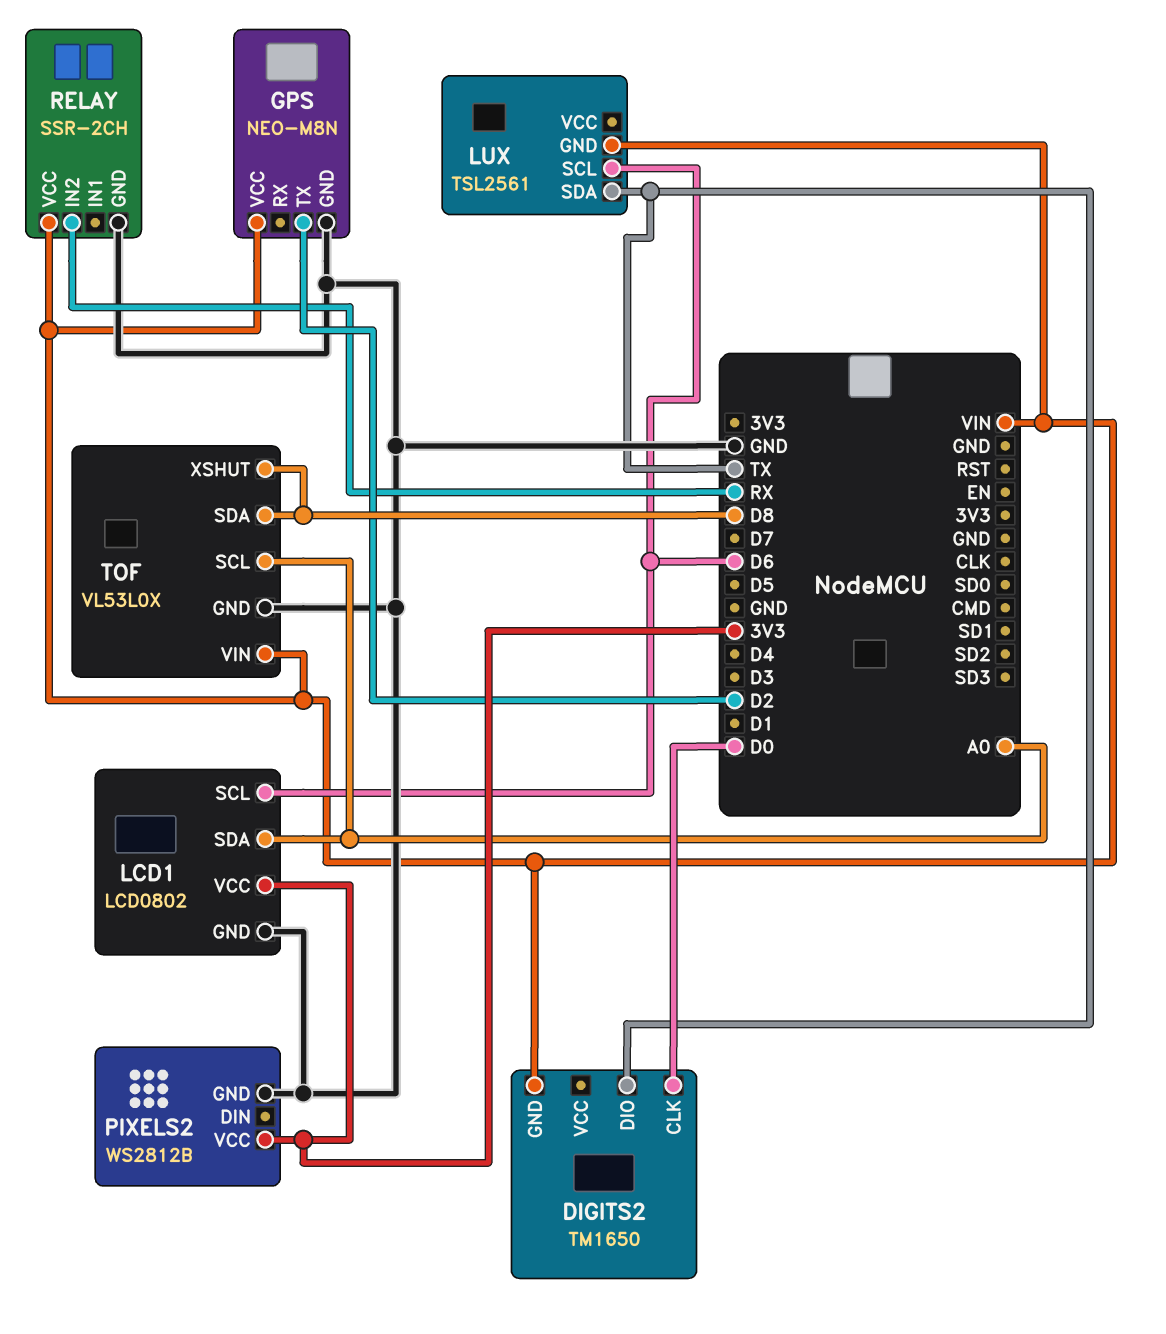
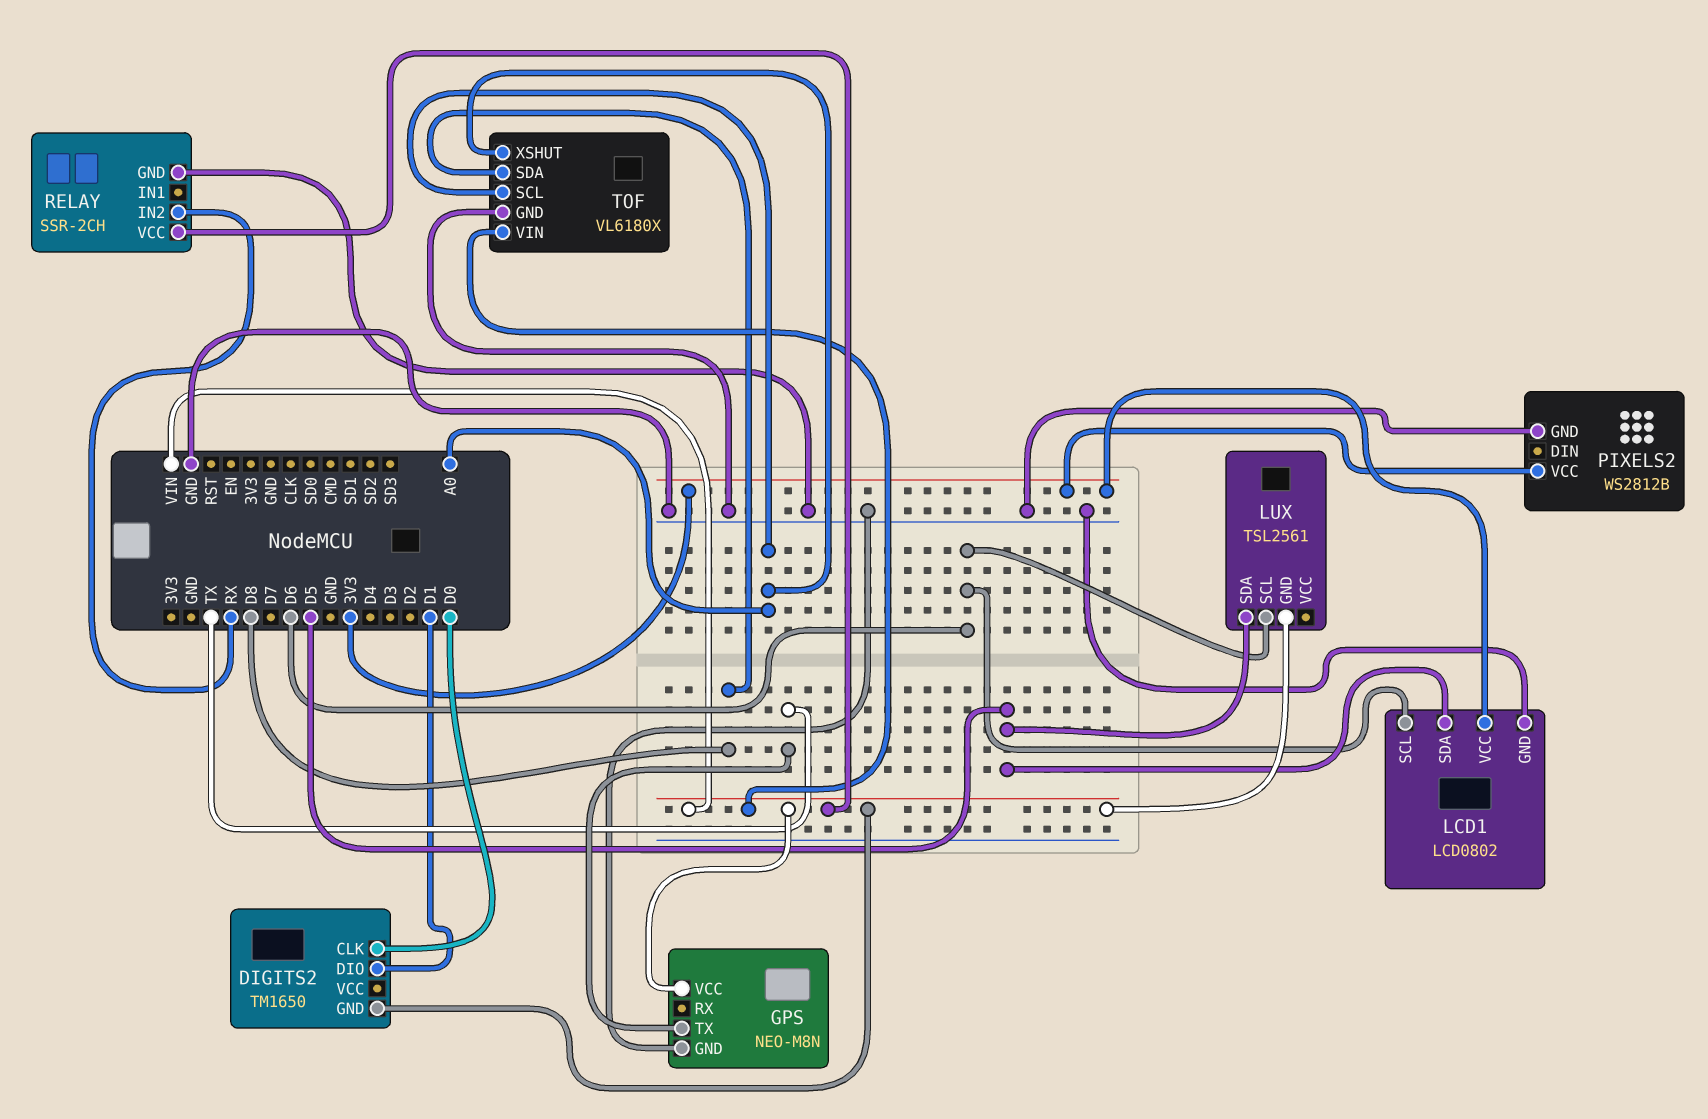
DIGITS2 pin DIO: TX -> D1
GPS pin TX: D2 -> TX
LCD1 pin SDA: A0 -> D5
LUX pin SDA: TX -> D5
TOF: VL53L0X -> VL6180X
TOF pin XSHUT: D8 -> A0

